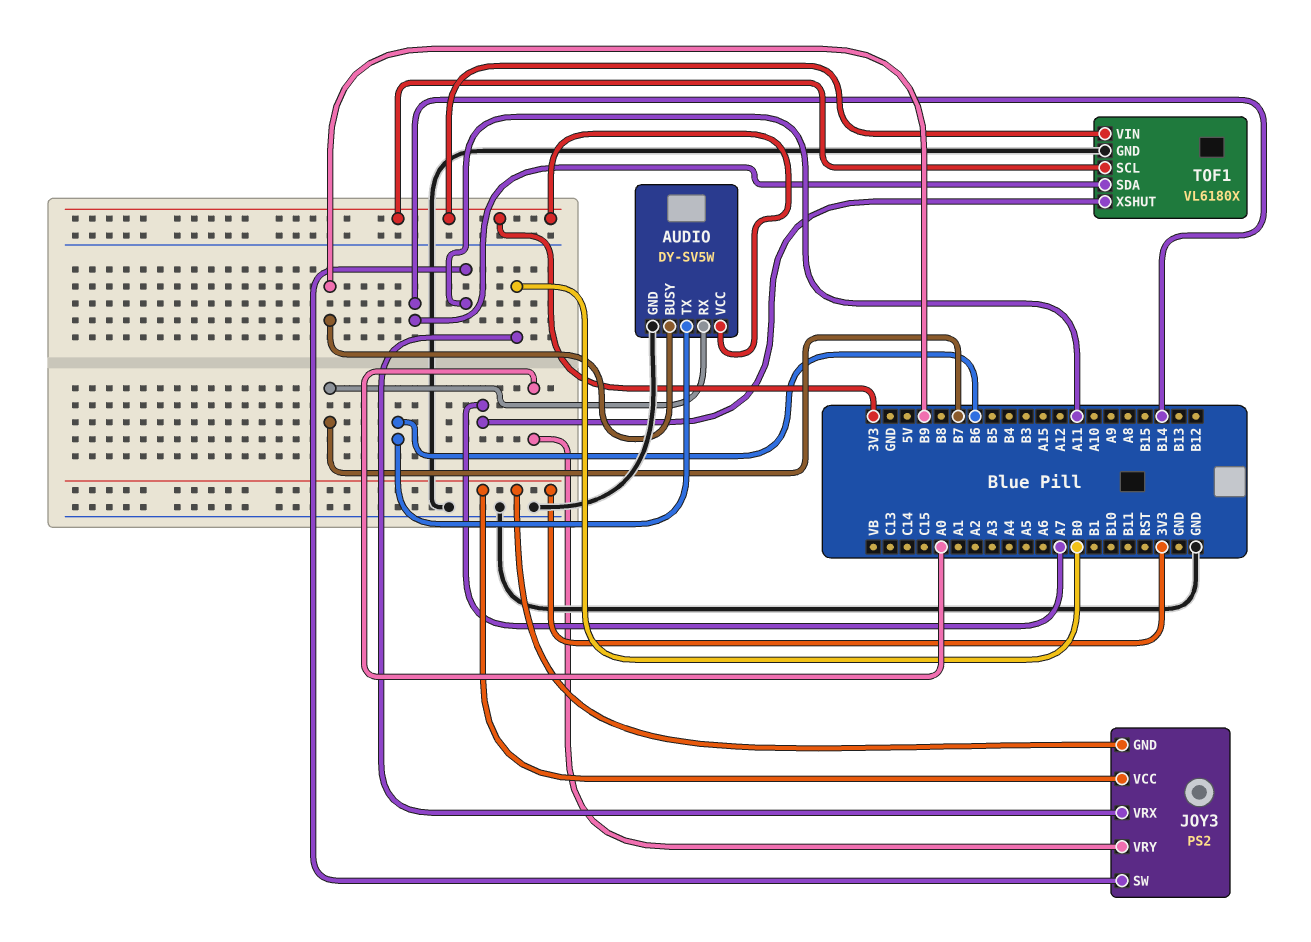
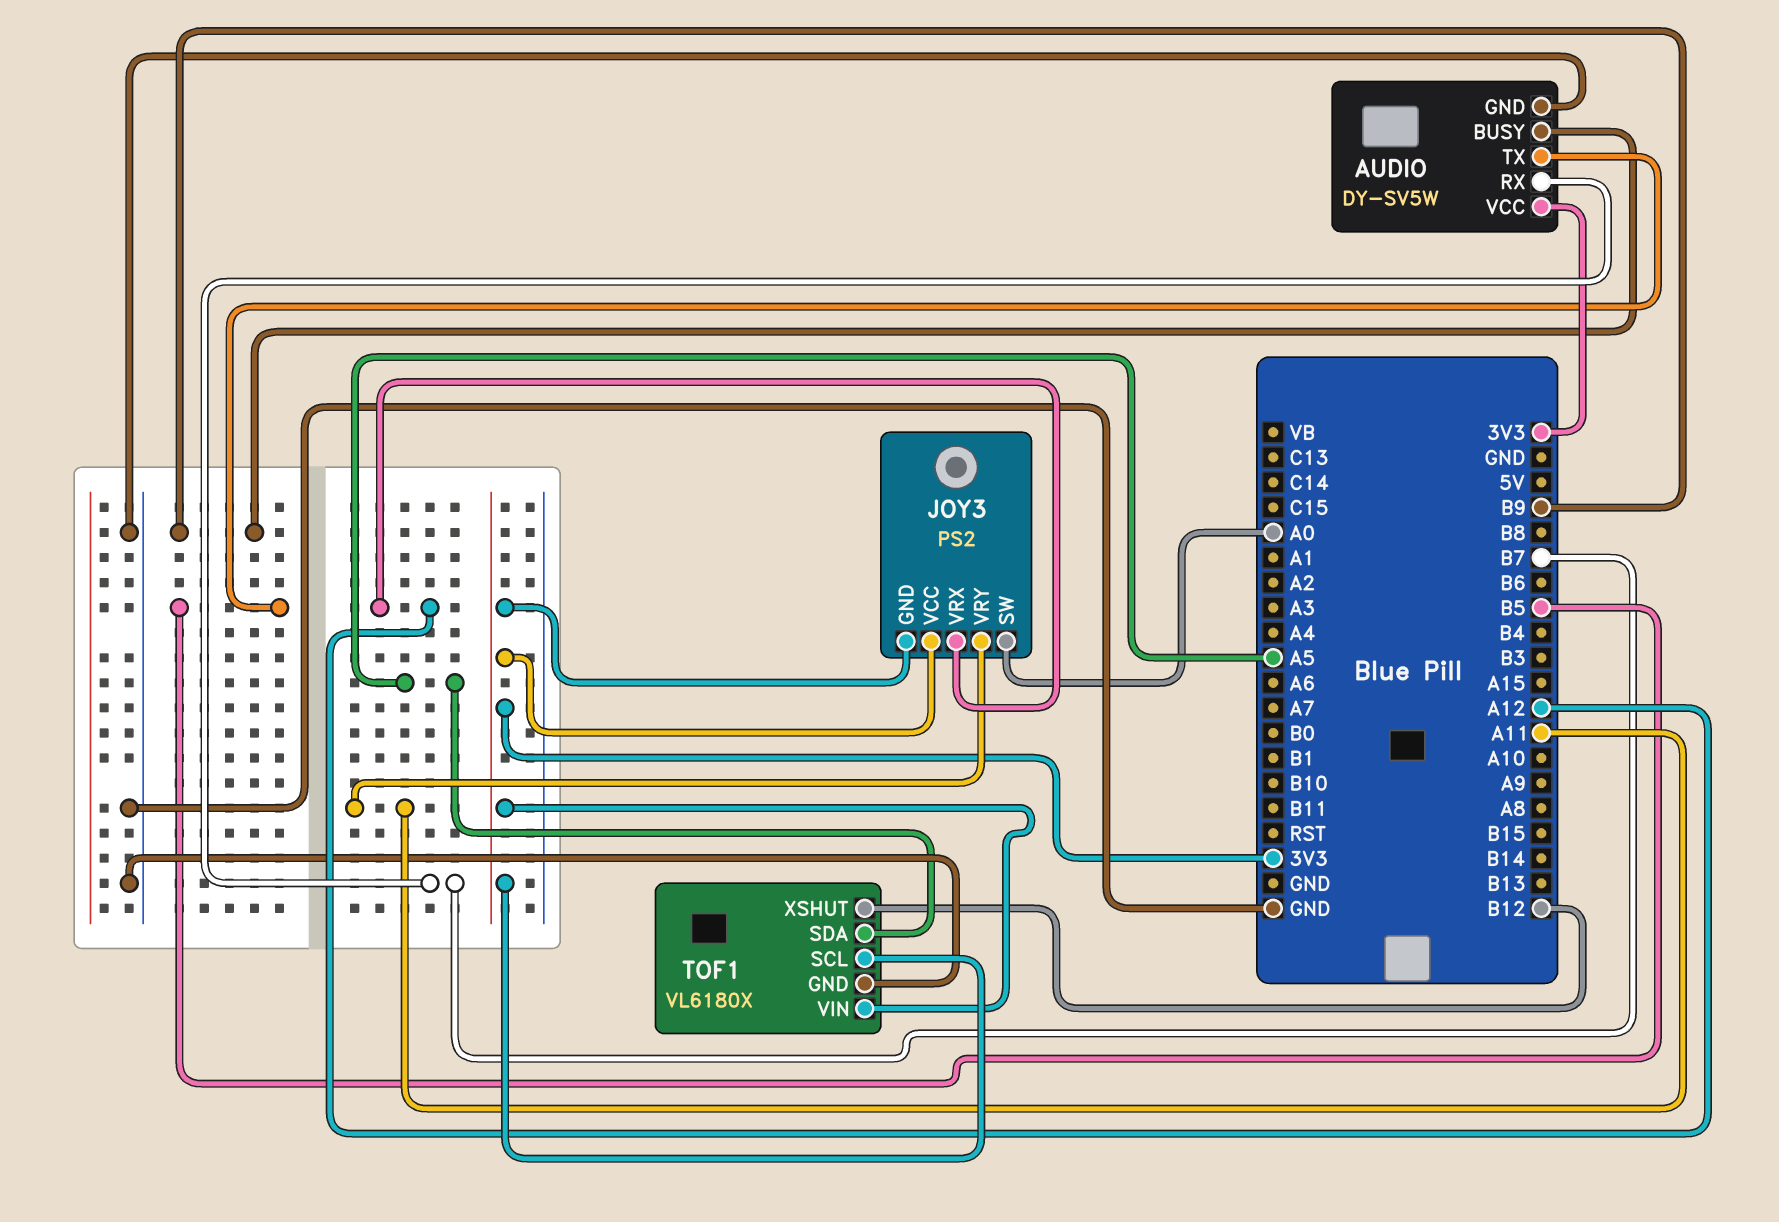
AUDIO pin TX: B6 -> B5
JOY3 pin SW: A11 -> A0
JOY3 pin VRX: B0 -> A12
JOY3 pin VRY: A0 -> A11
TOF1 pin SDA: B14 -> A5
TOF1 pin XSHUT: A7 -> B12

